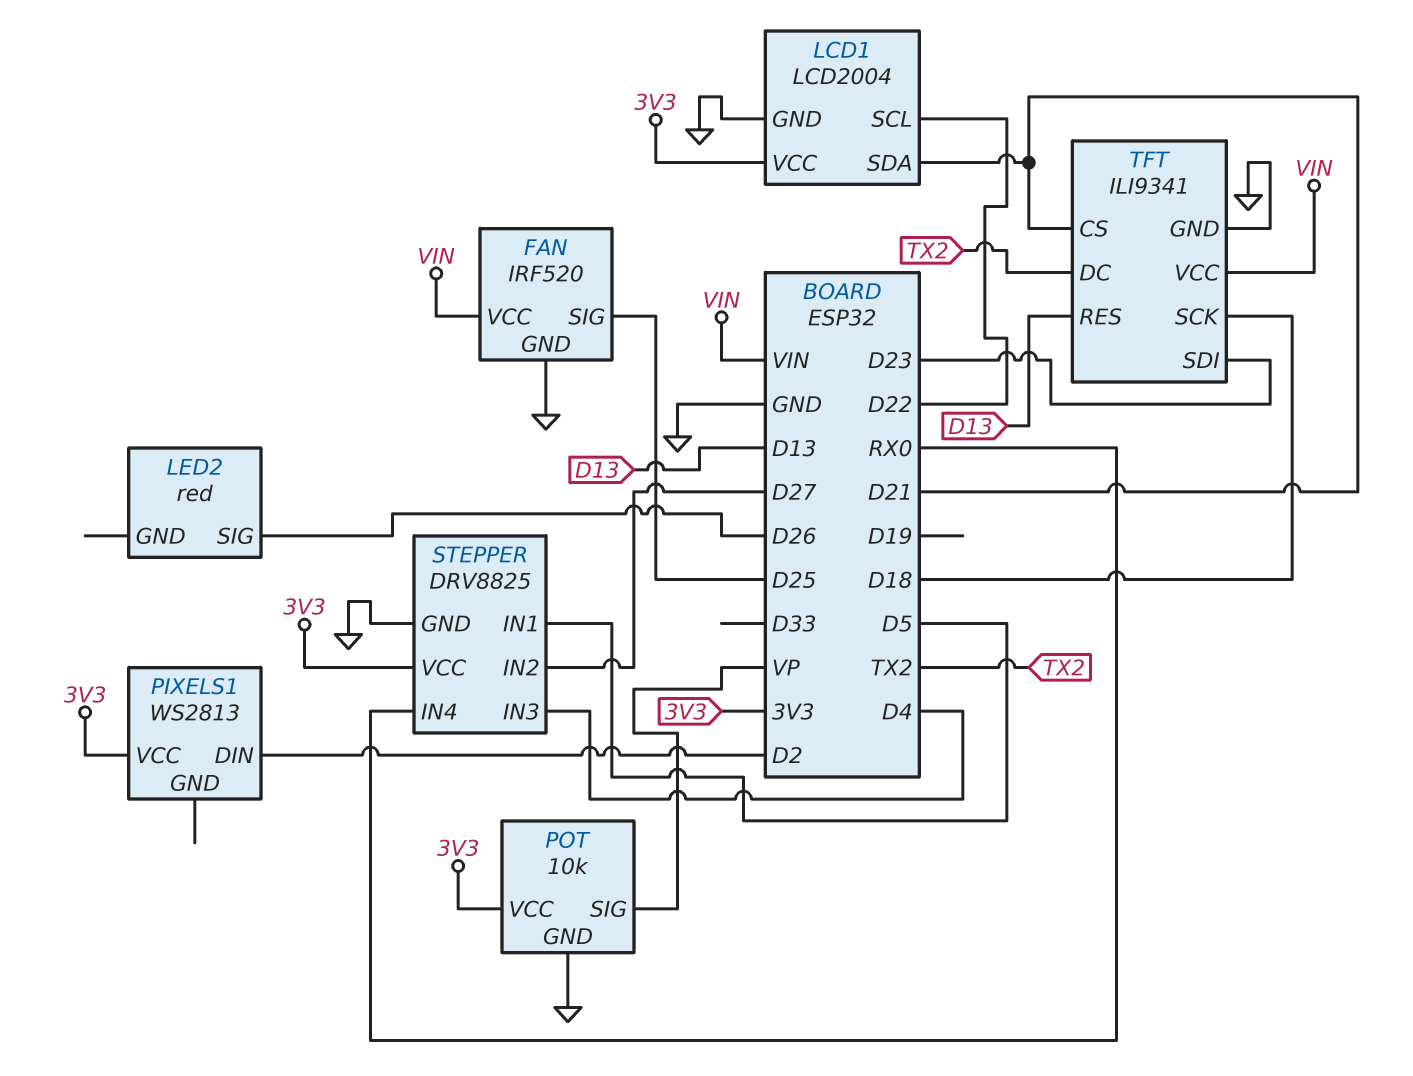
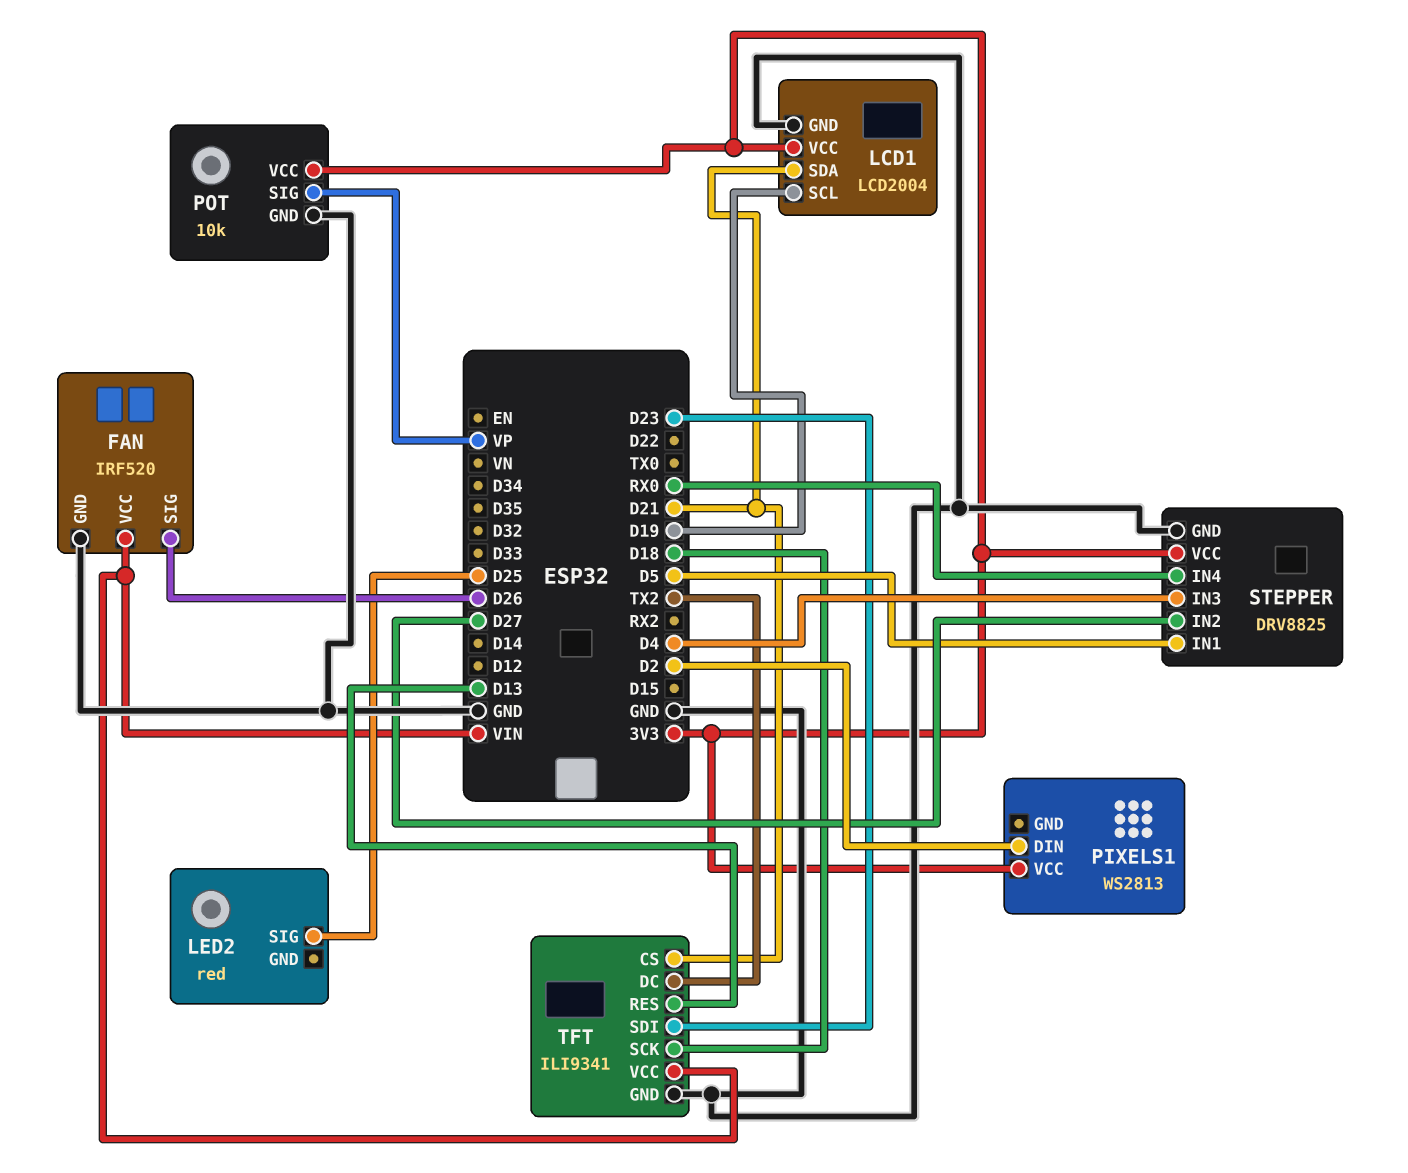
FAN pin SIG: D25 -> D26
LCD1 pin SCL: D22 -> D19
LED2 pin SIG: D26 -> D25

